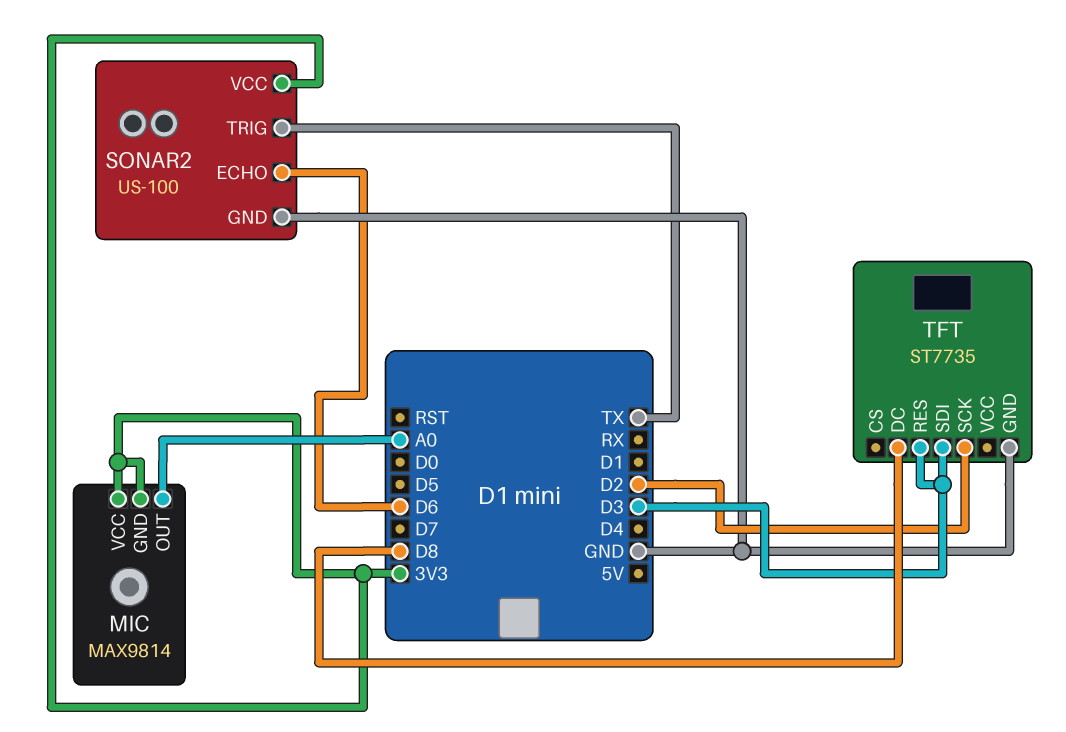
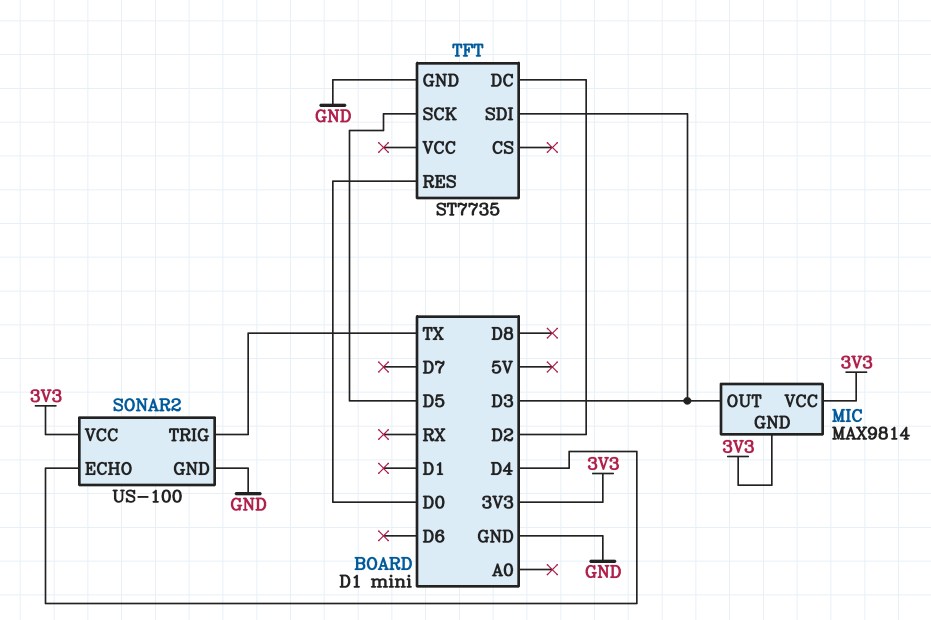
MIC pin OUT: A0 -> D3
SONAR2 pin ECHO: D6 -> D4
TFT pin DC: D8 -> D2
TFT pin RES: D3 -> D0
TFT pin SCK: D2 -> D5

